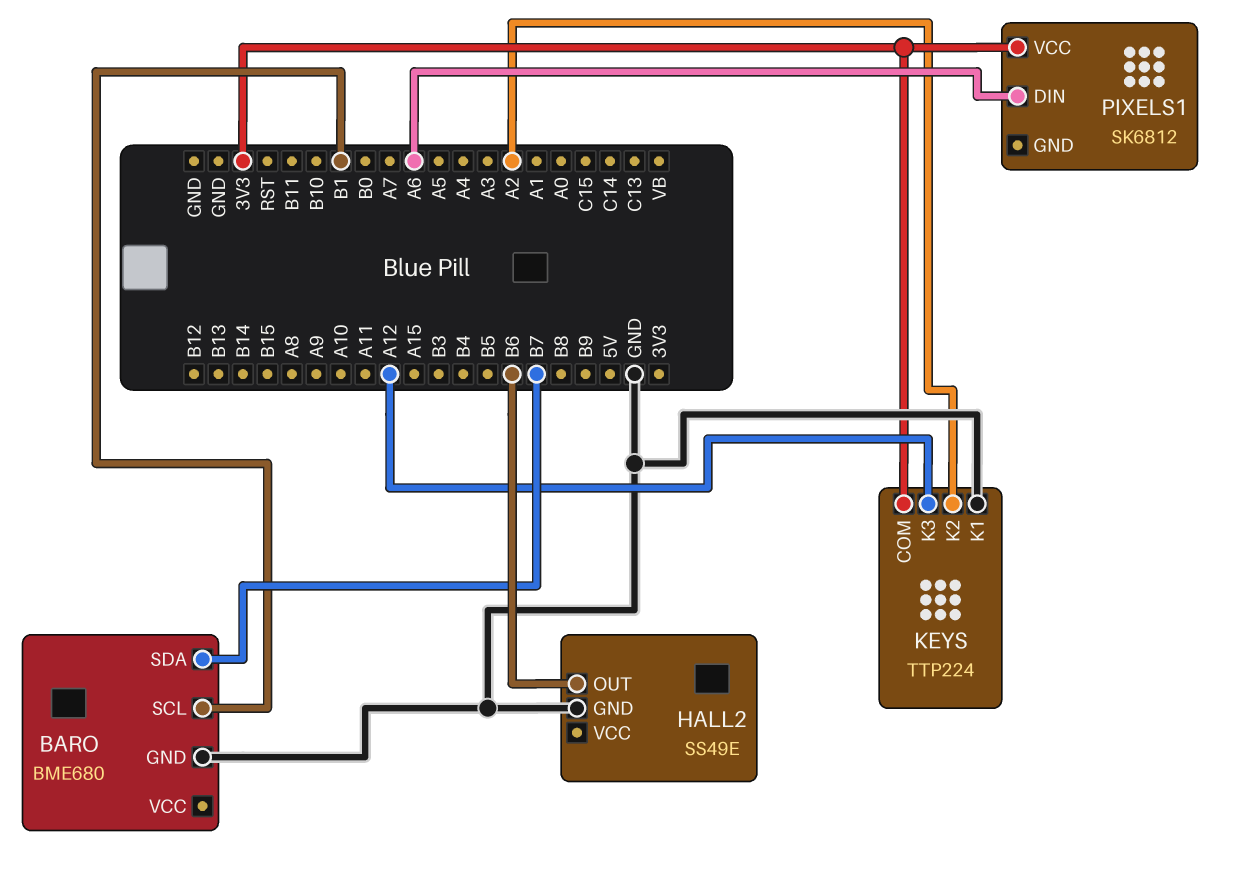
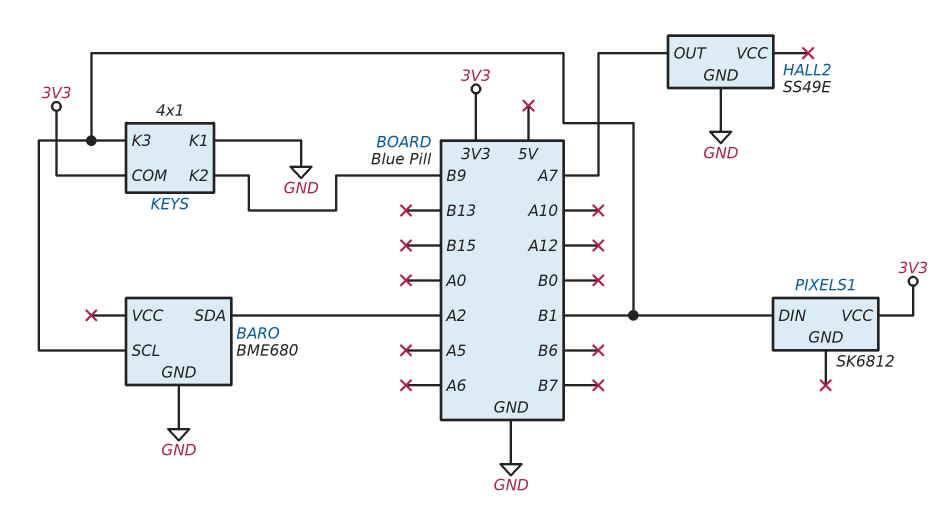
BARO pin SDA: B7 -> A2
HALL2 pin OUT: B6 -> A7
KEYS: TTP224 -> 4x1
KEYS pin K2: A2 -> B9
KEYS pin K3: A12 -> B1
PIXELS1 pin DIN: A6 -> B1

